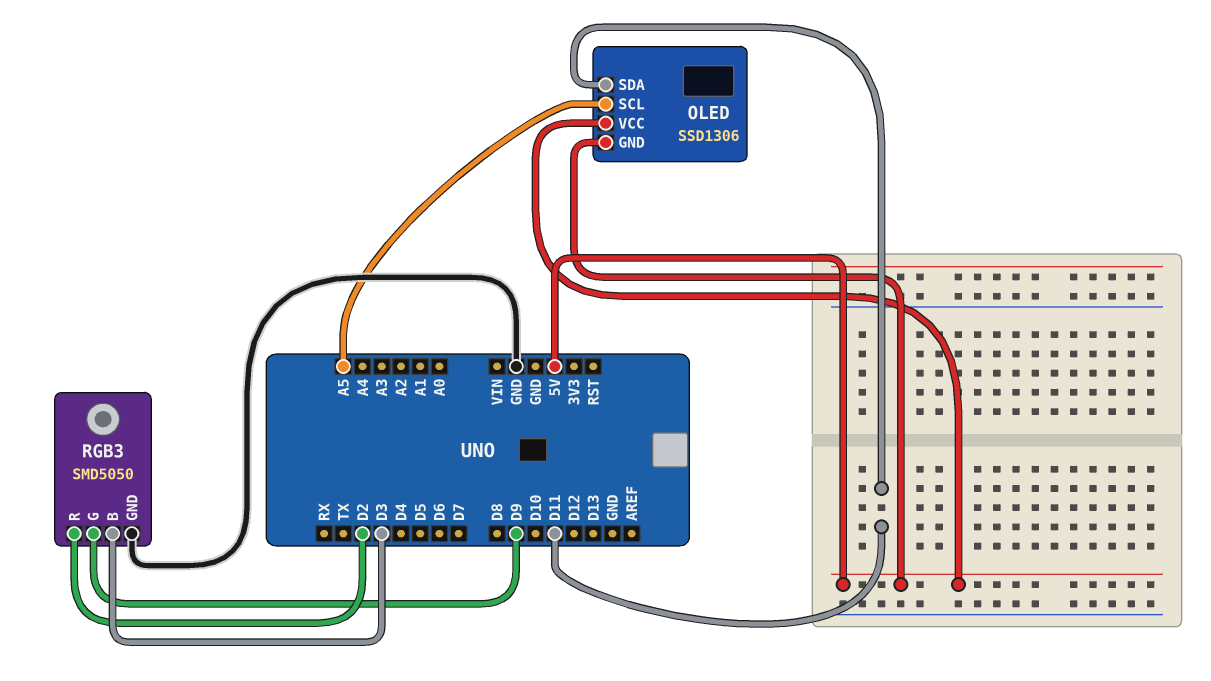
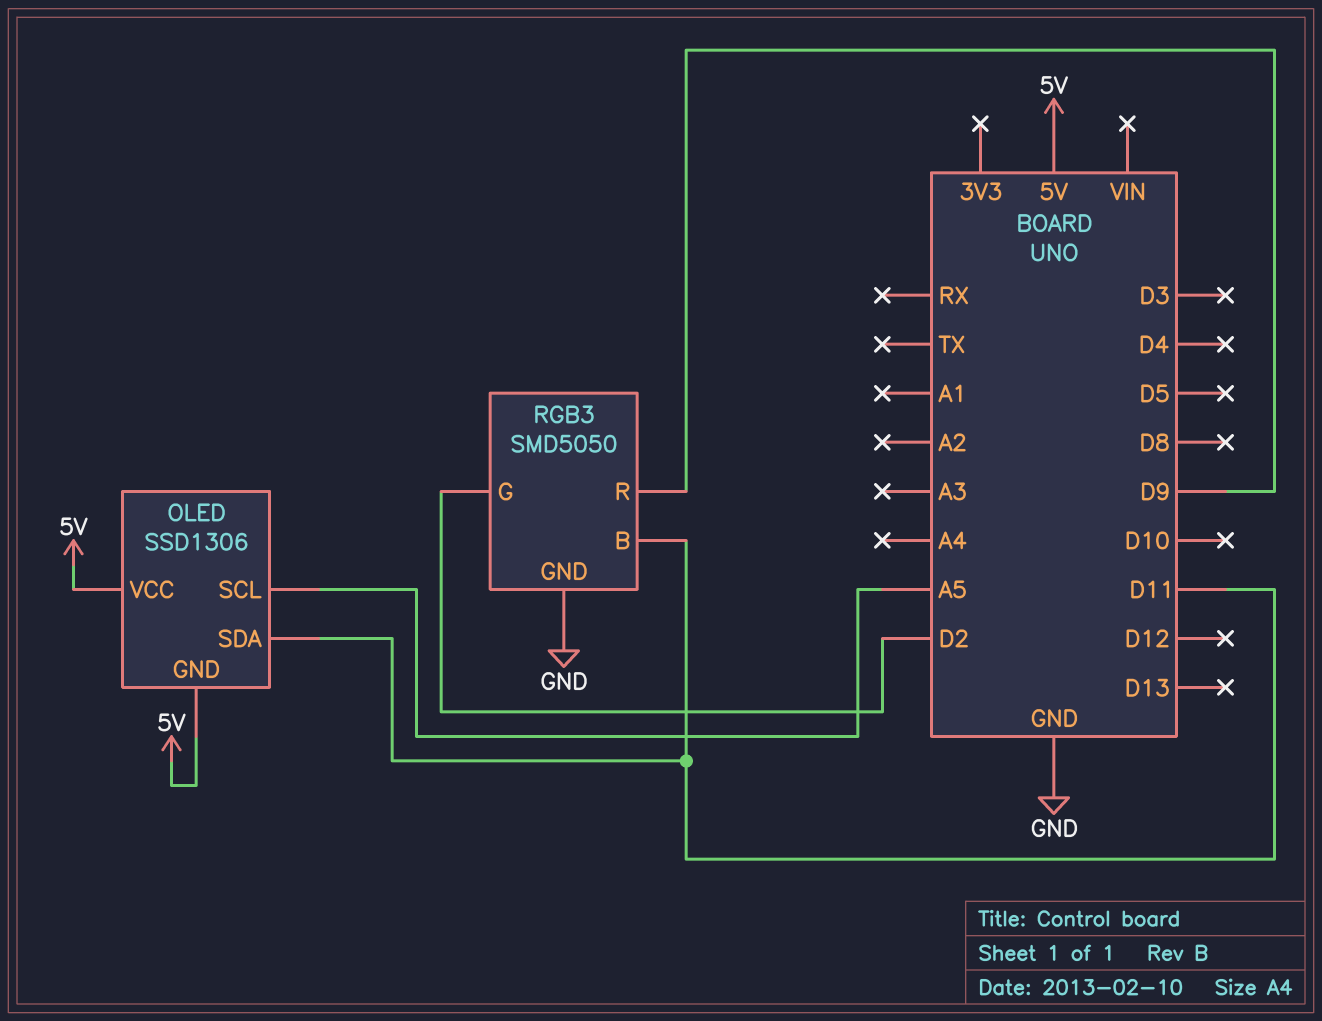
RGB3 pin B: D3 -> D11
RGB3 pin G: D9 -> D2
RGB3 pin R: D2 -> D9

